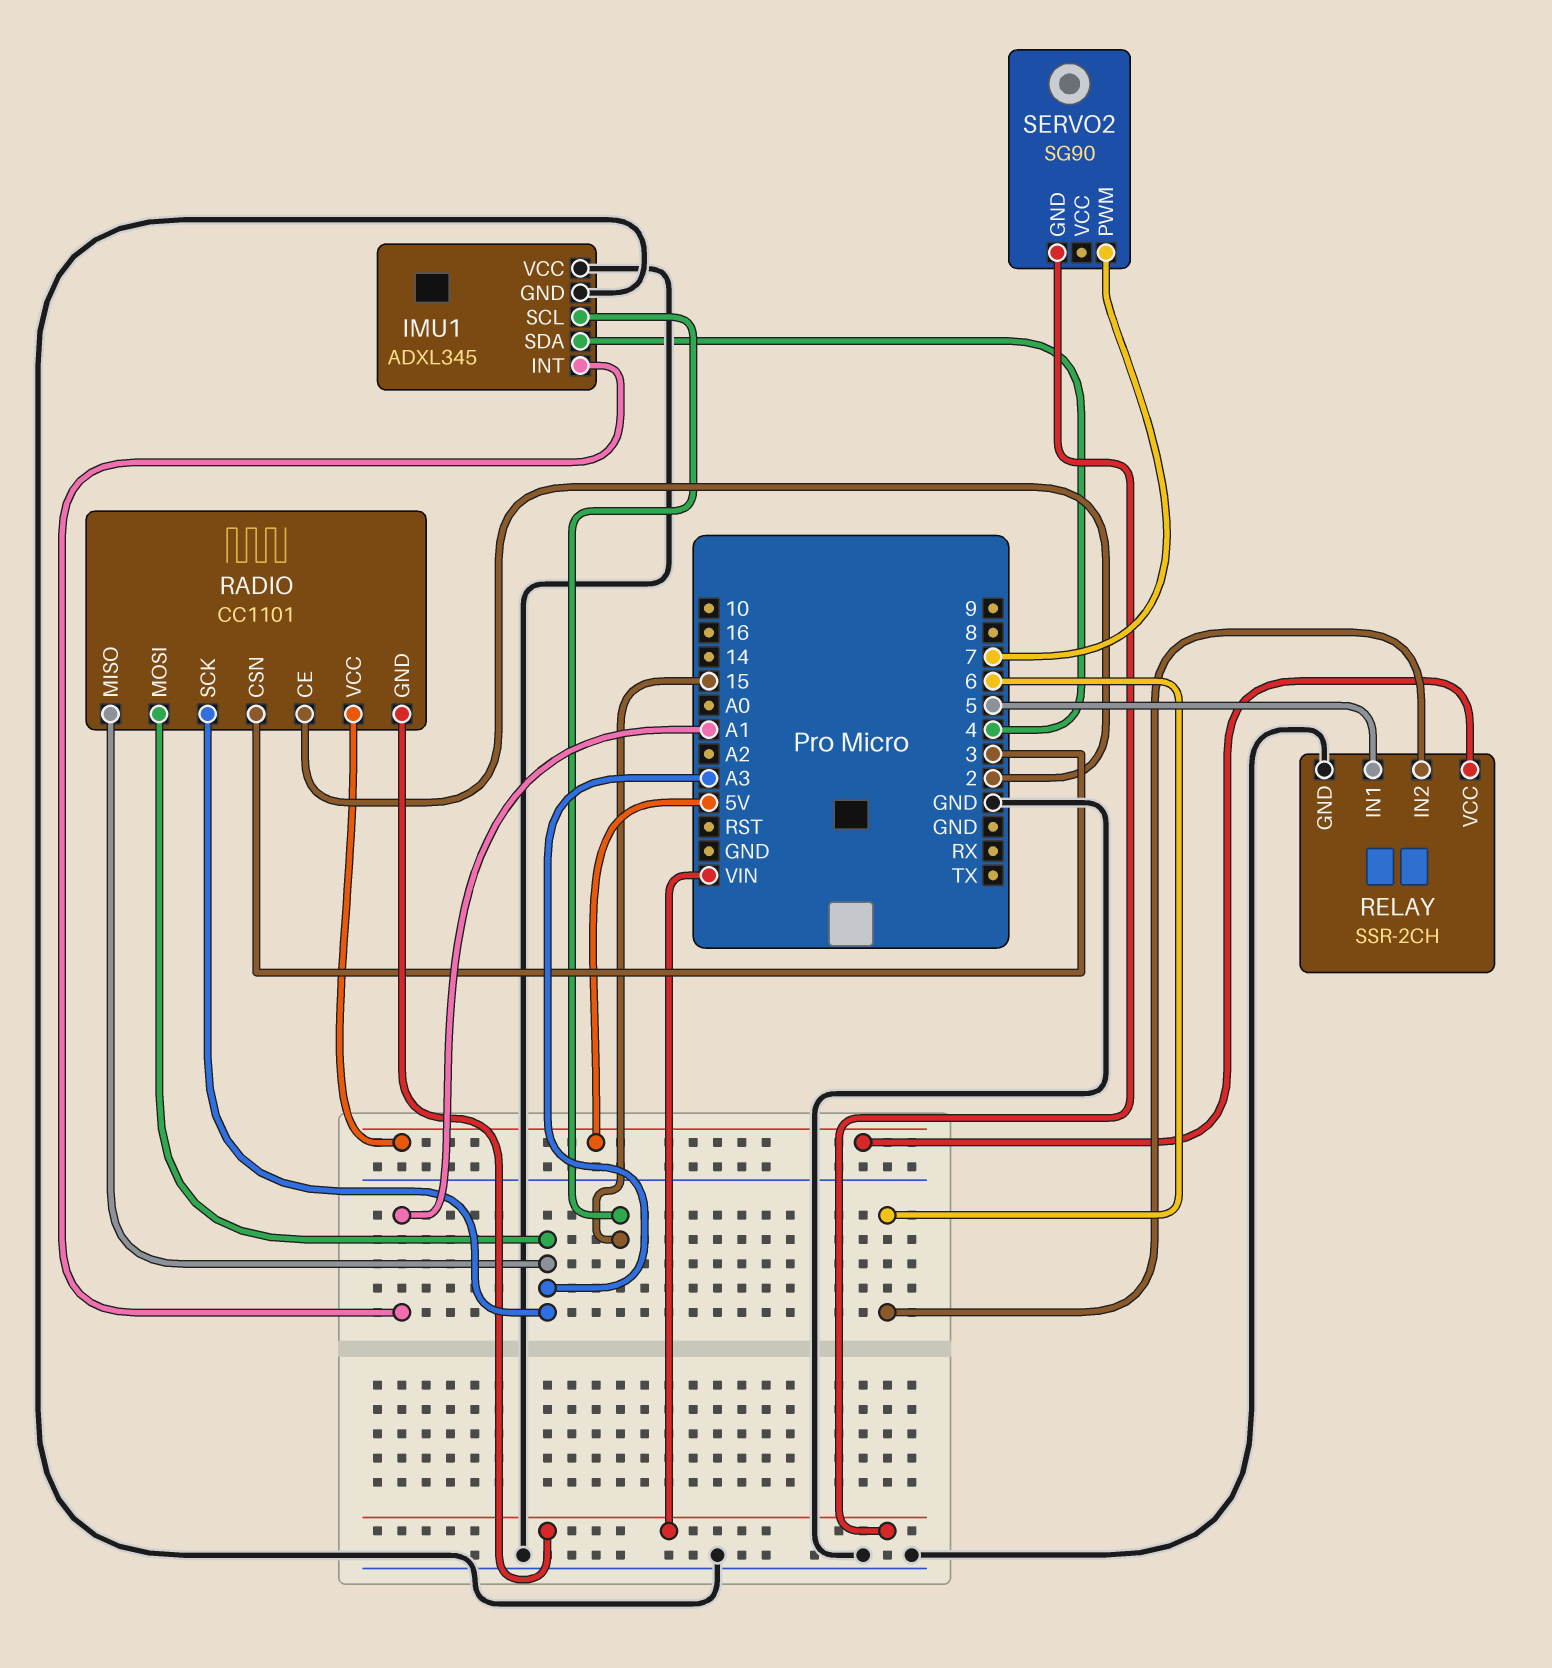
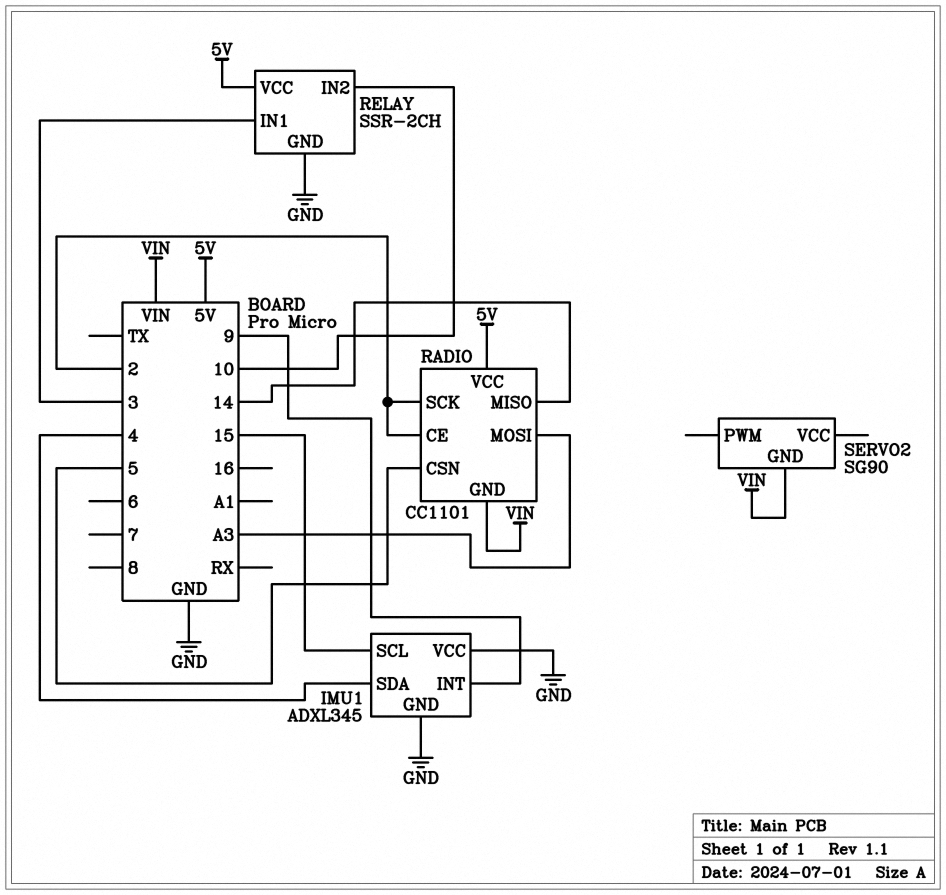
IMU1 pin INT: A1 -> 9
RADIO pin CSN: 3 -> 5
RADIO pin MISO: A3 -> 14
RADIO pin SCK: A3 -> 2
RELAY pin IN1: 5 -> 3
RELAY pin IN2: 6 -> 10
SERVO2 pin PWM: 7 -> none

